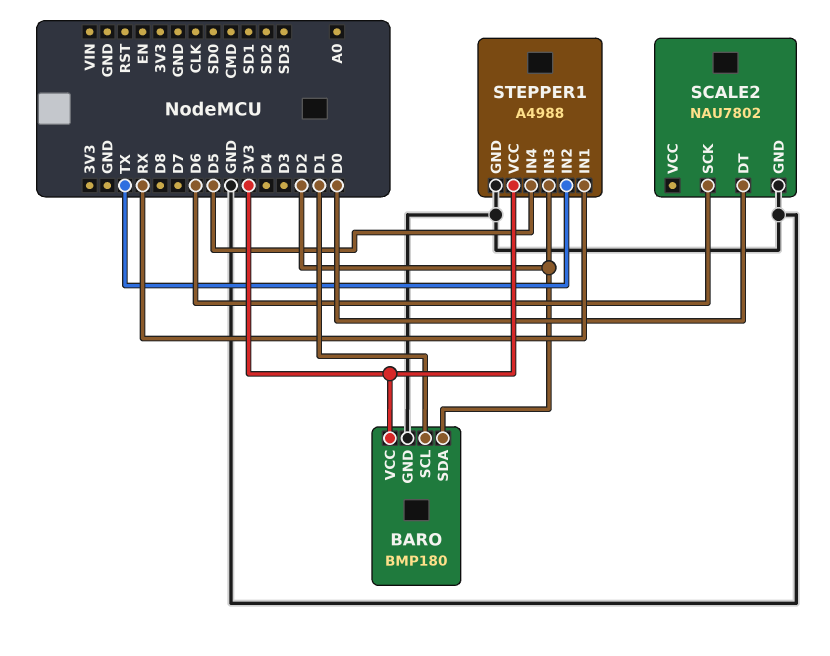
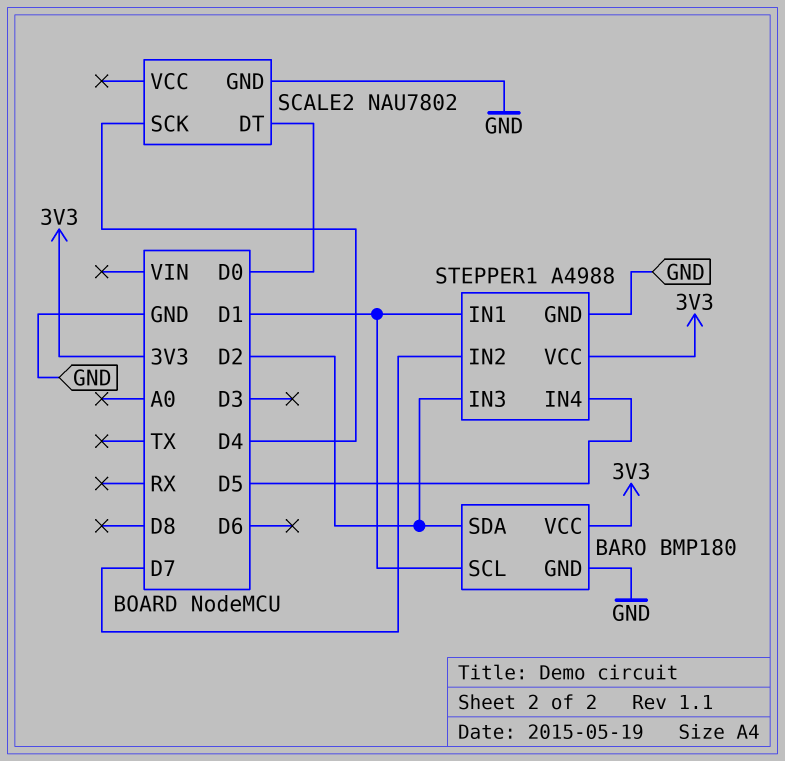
SCALE2 pin SCK: D6 -> D4
STEPPER1 pin IN1: RX -> D1
STEPPER1 pin IN2: TX -> D7

